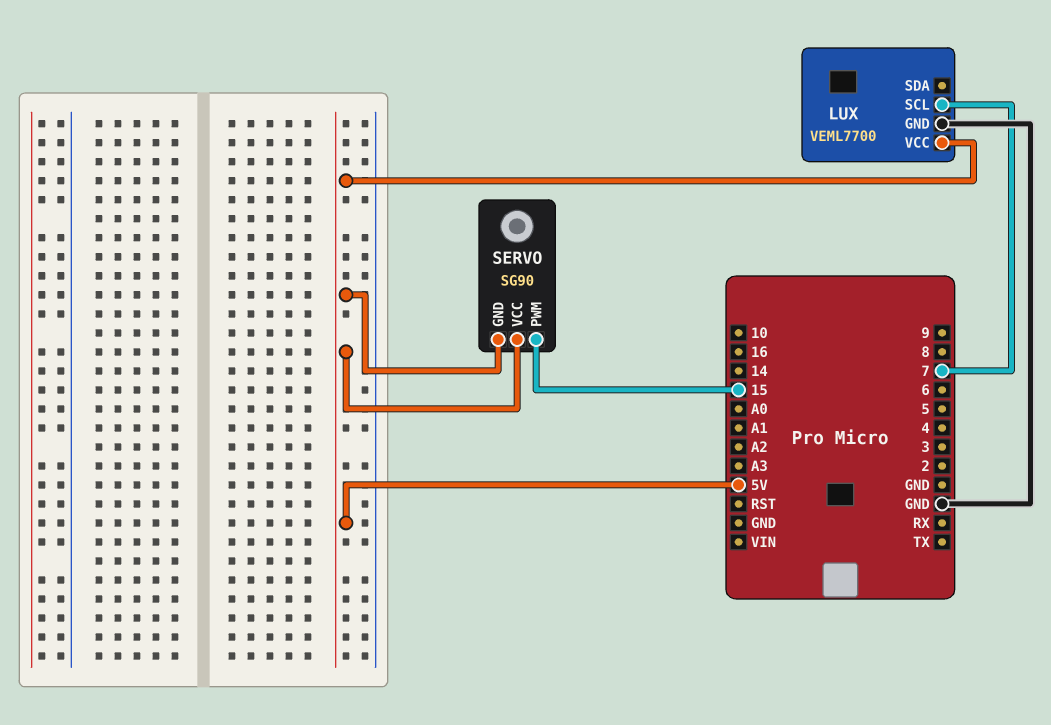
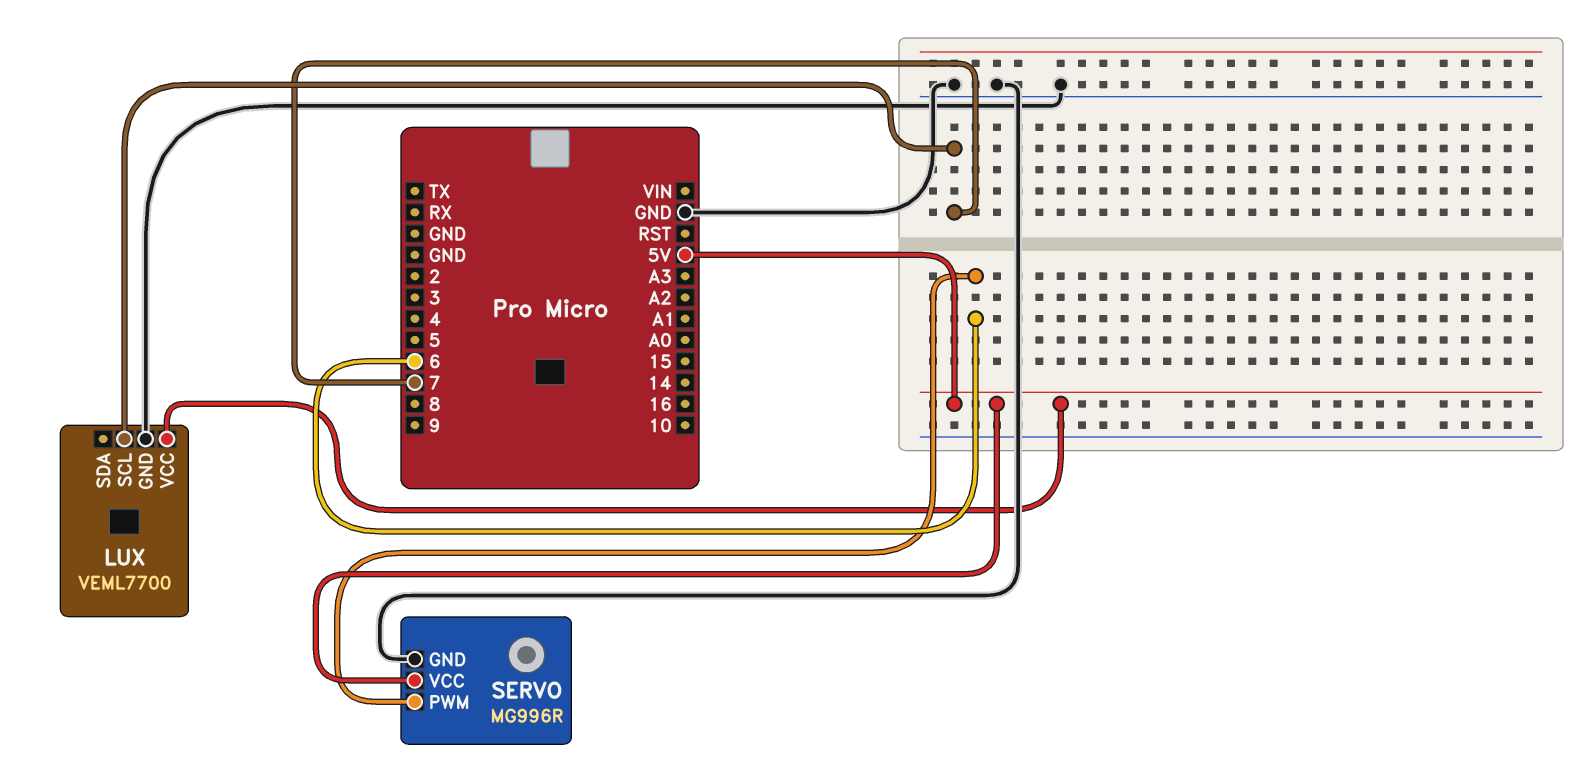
SERVO: SG90 -> MG996R
SERVO pin GND: 5V -> GND
SERVO pin PWM: 15 -> 6

